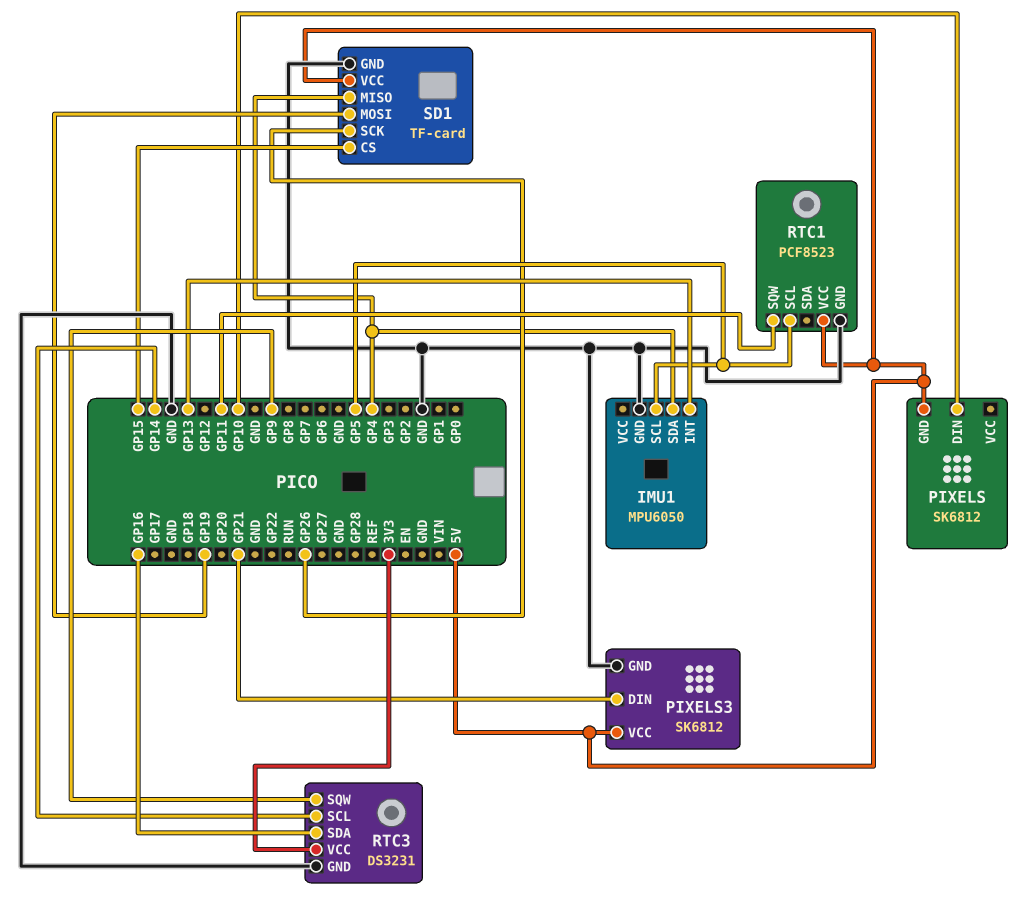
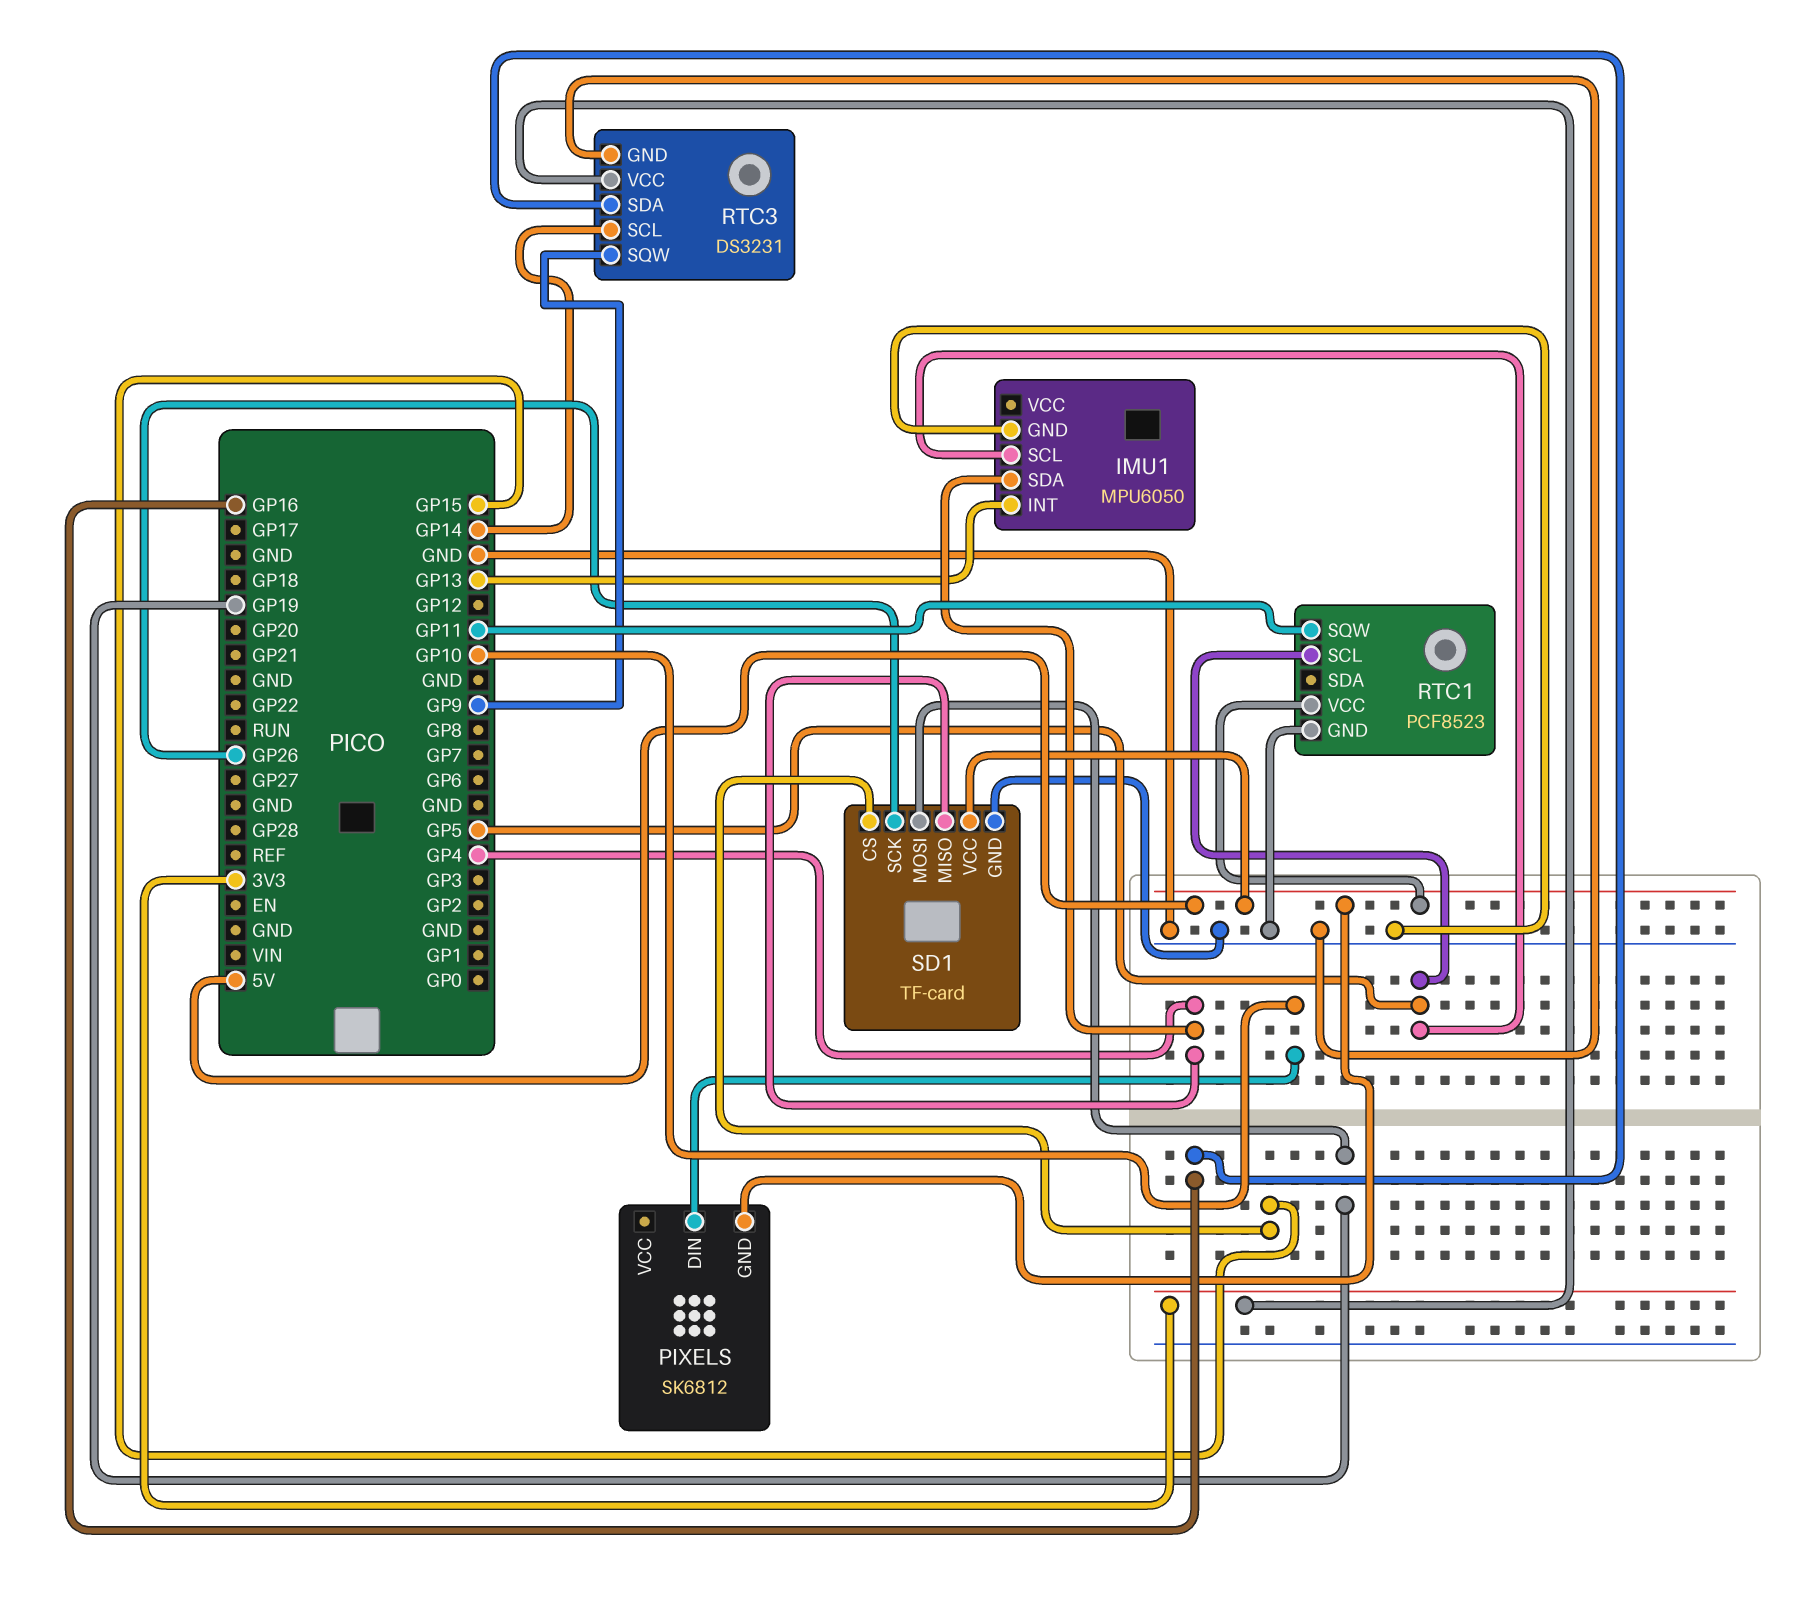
PIXELS3: SK6812 -> none
PIXELS3 pin DIN: GP21 -> none
PIXELS3 pin GND: GND -> none
PIXELS3 pin VCC: 5V -> none

